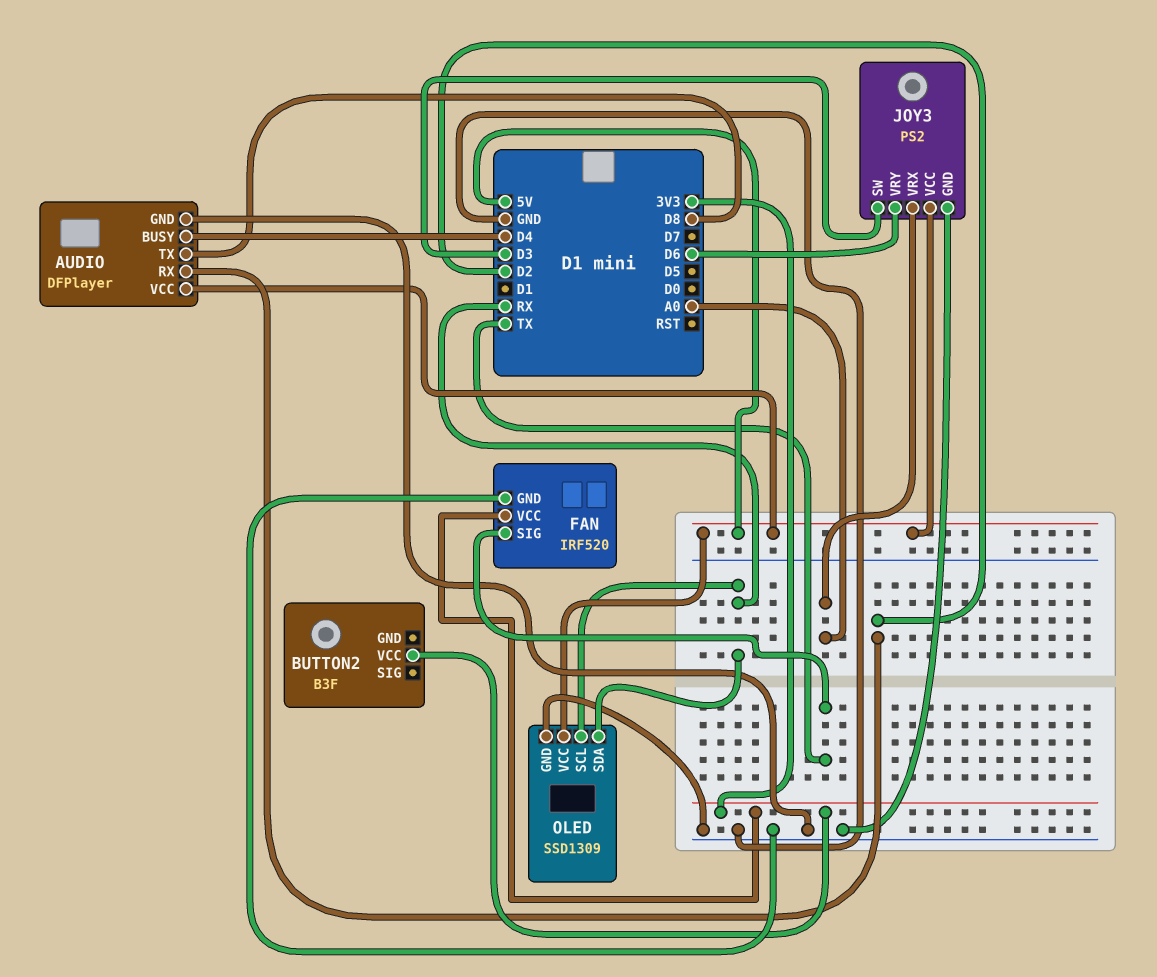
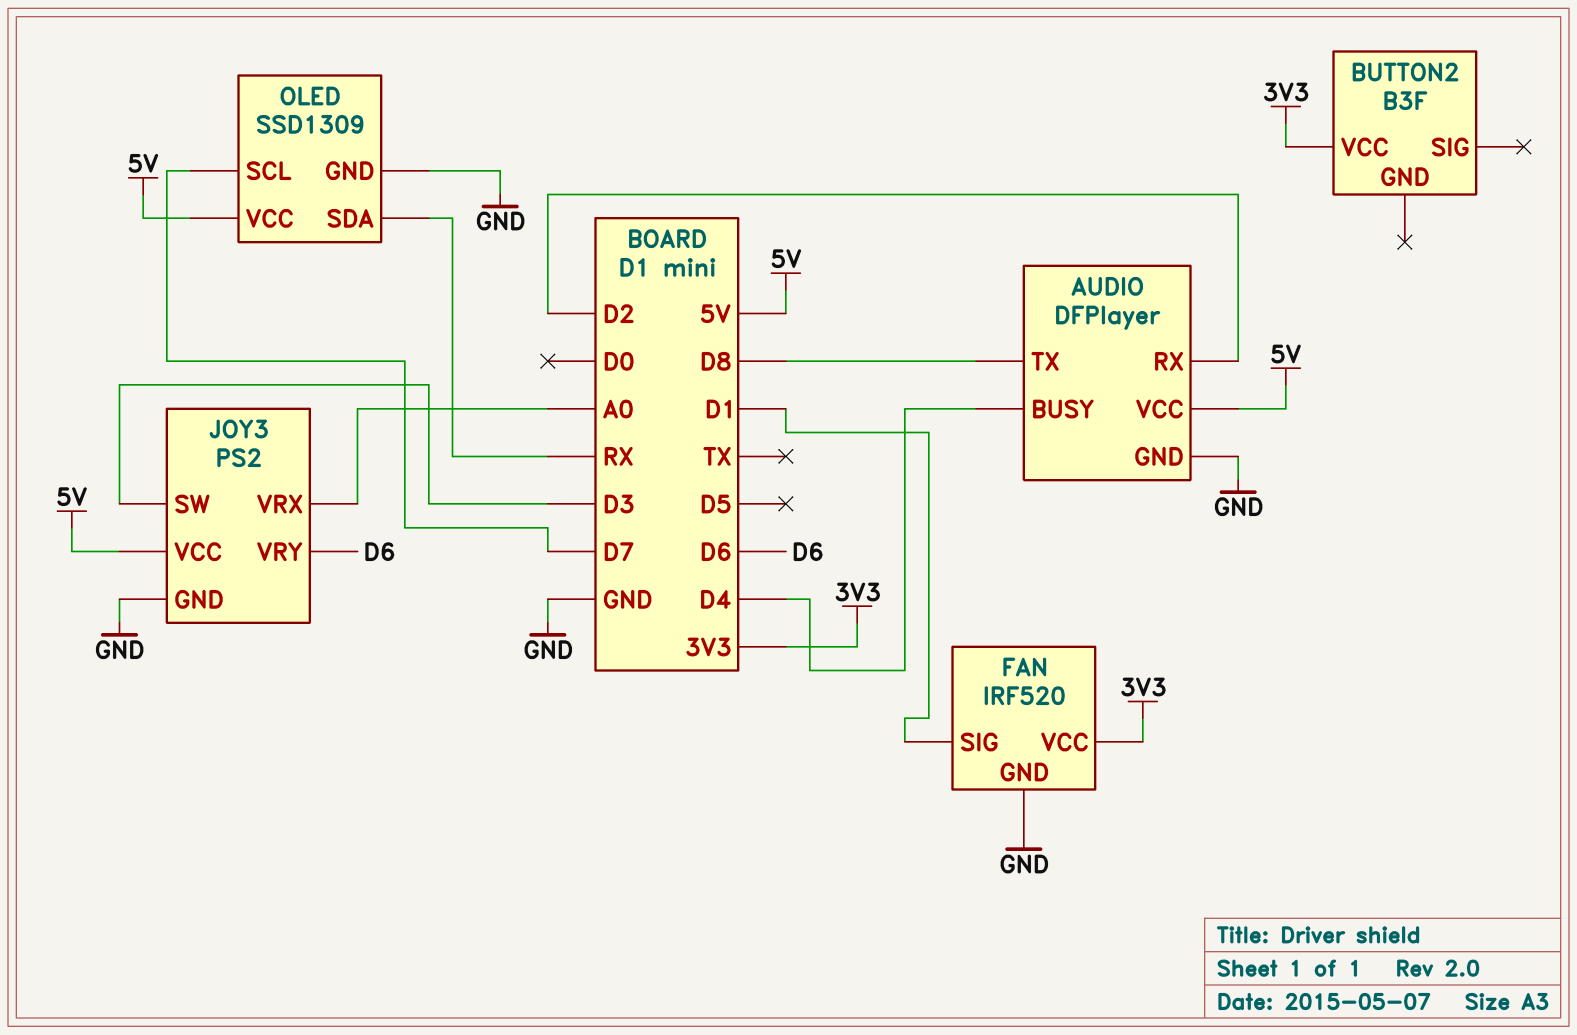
FAN pin SIG: TX -> D1
OLED pin SCL: RX -> D7

